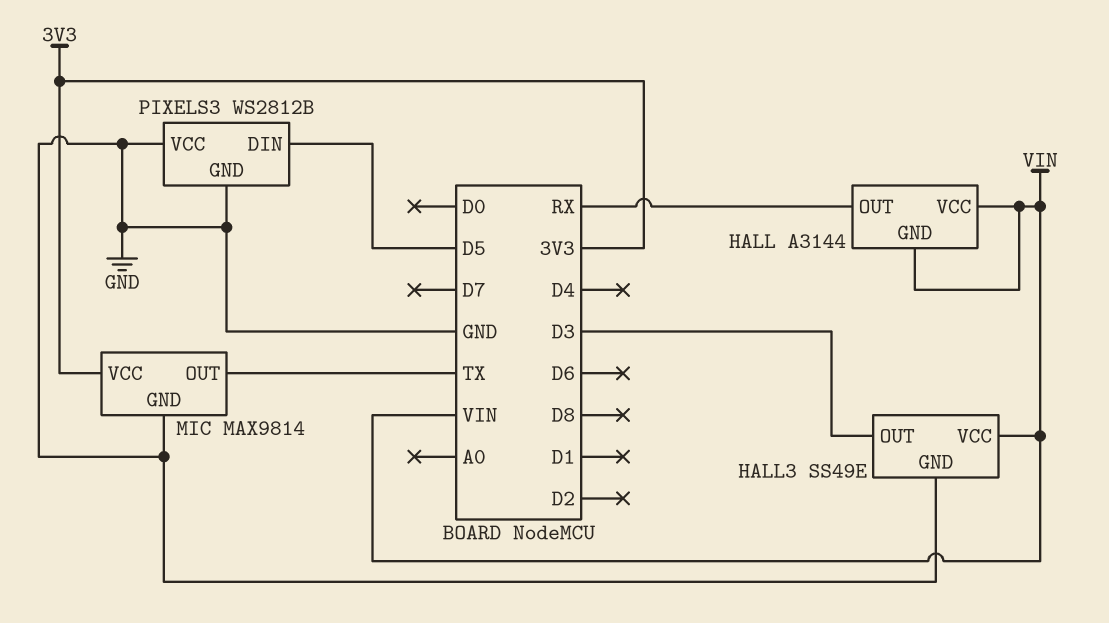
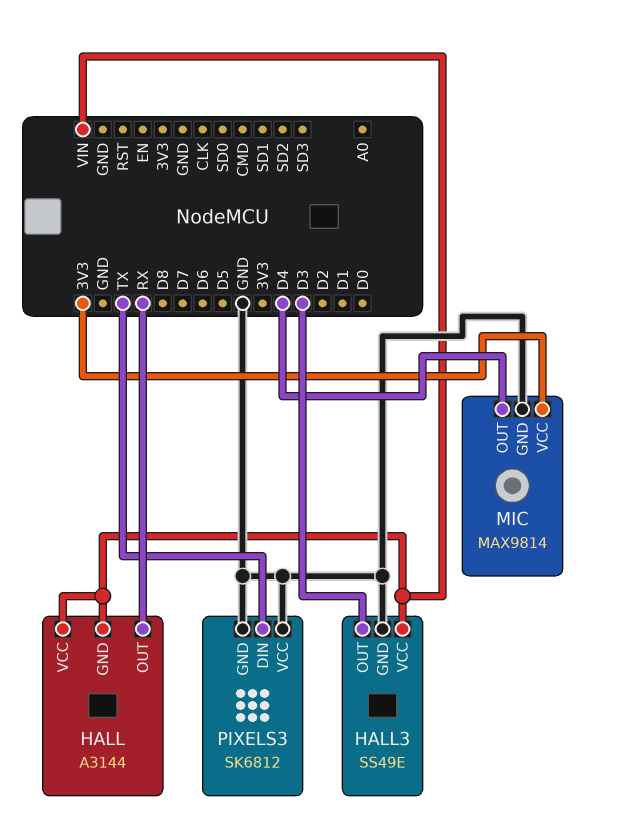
MIC pin OUT: TX -> D4
PIXELS3: WS2812B -> SK6812
PIXELS3 pin DIN: D5 -> TX

